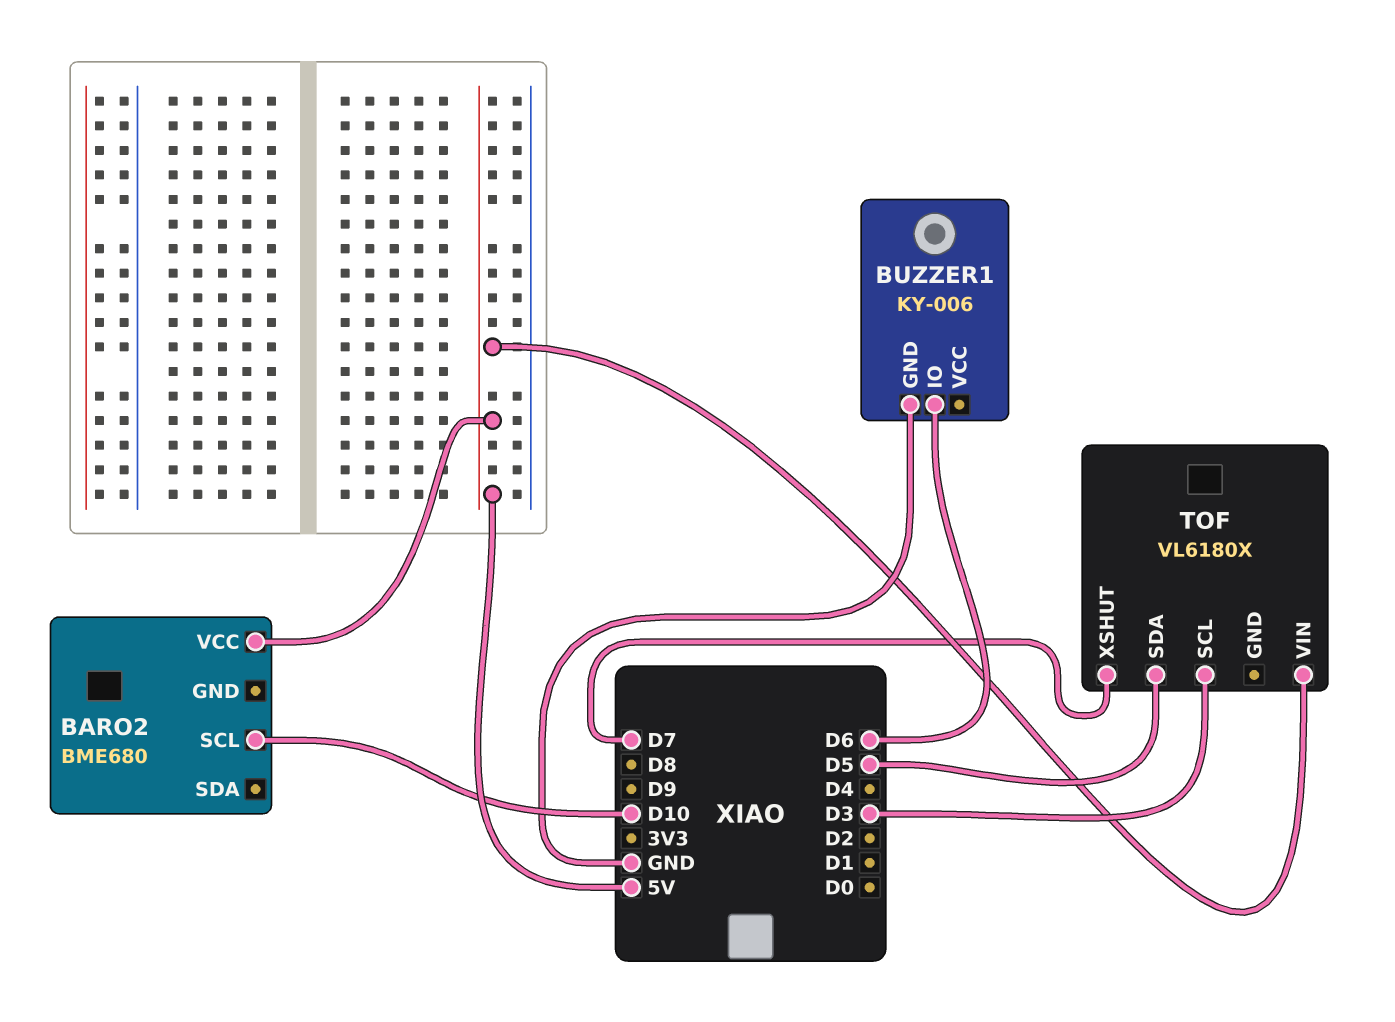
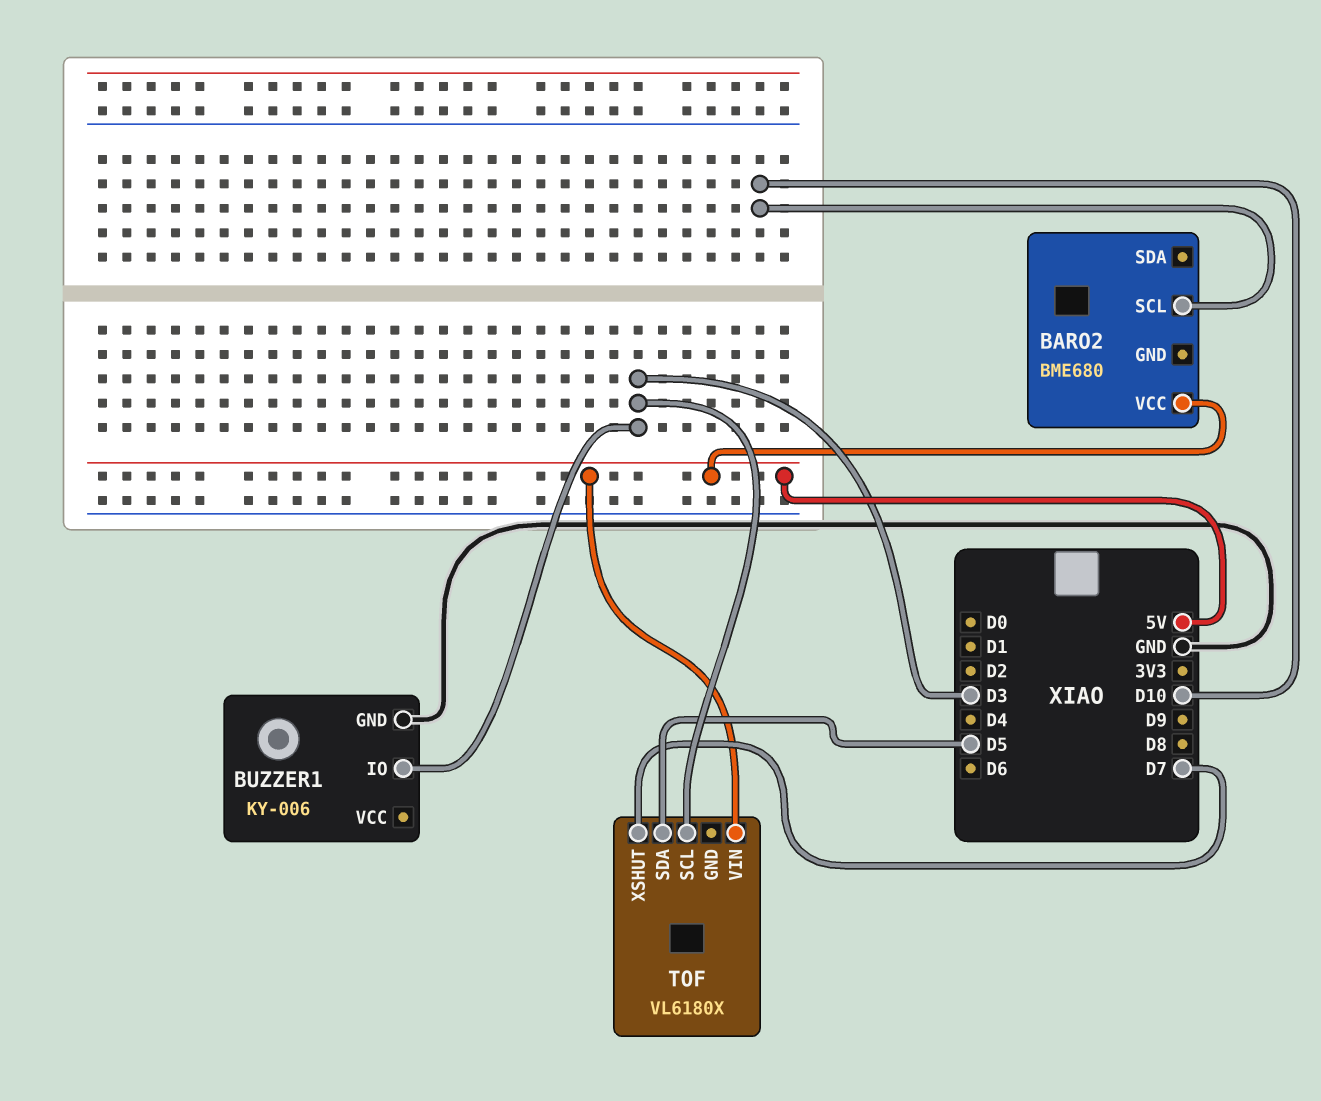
BUZZER1 pin IO: D6 -> D3

